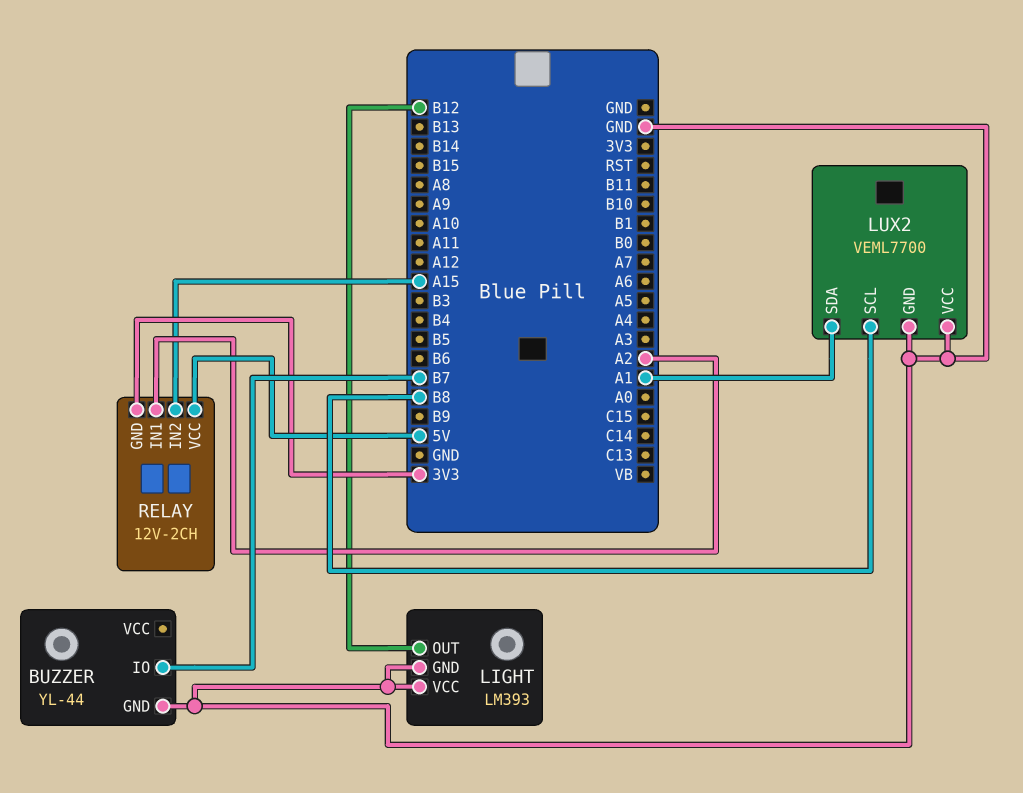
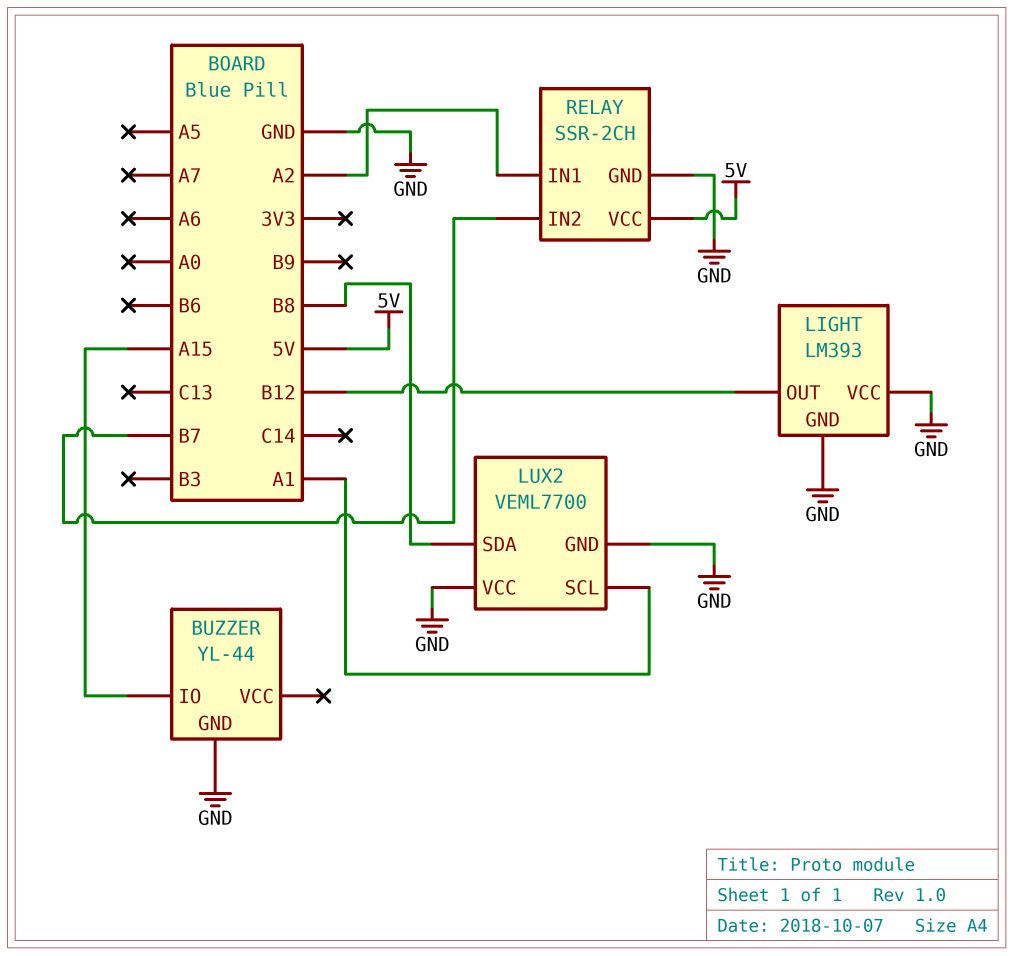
BUZZER pin IO: B7 -> A15
LUX2 pin SCL: B8 -> A1
LUX2 pin SDA: A1 -> B8
RELAY: 12V-2CH -> SSR-2CH
RELAY pin GND: 3V3 -> GND
RELAY pin IN2: A15 -> B7

